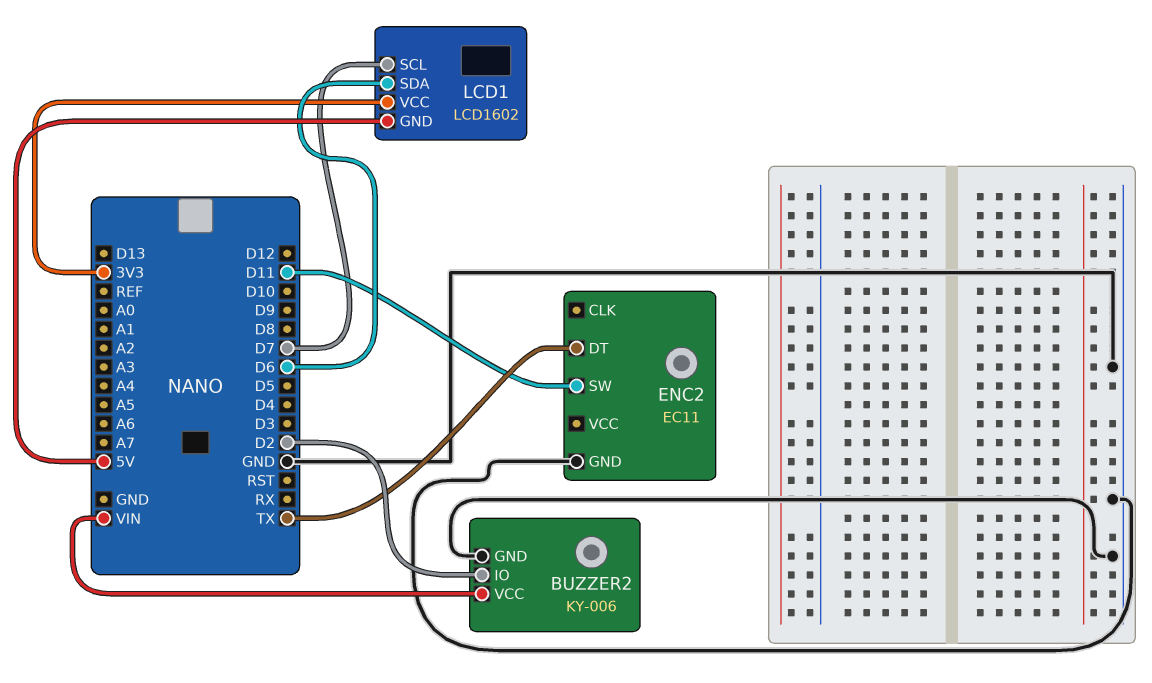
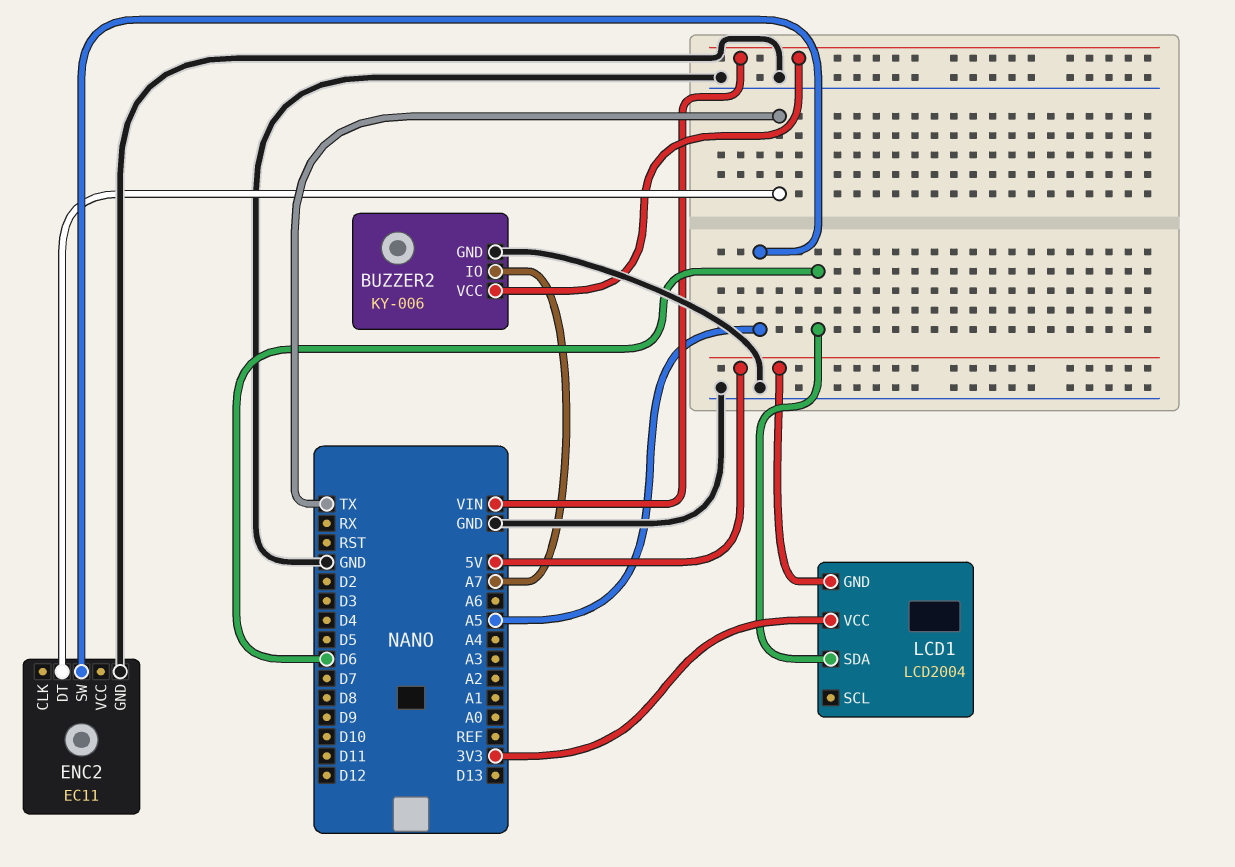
BUZZER2 pin IO: D2 -> A7
ENC2 pin SW: D11 -> A5
LCD1: LCD1602 -> LCD2004
LCD1 pin SCL: D7 -> none

